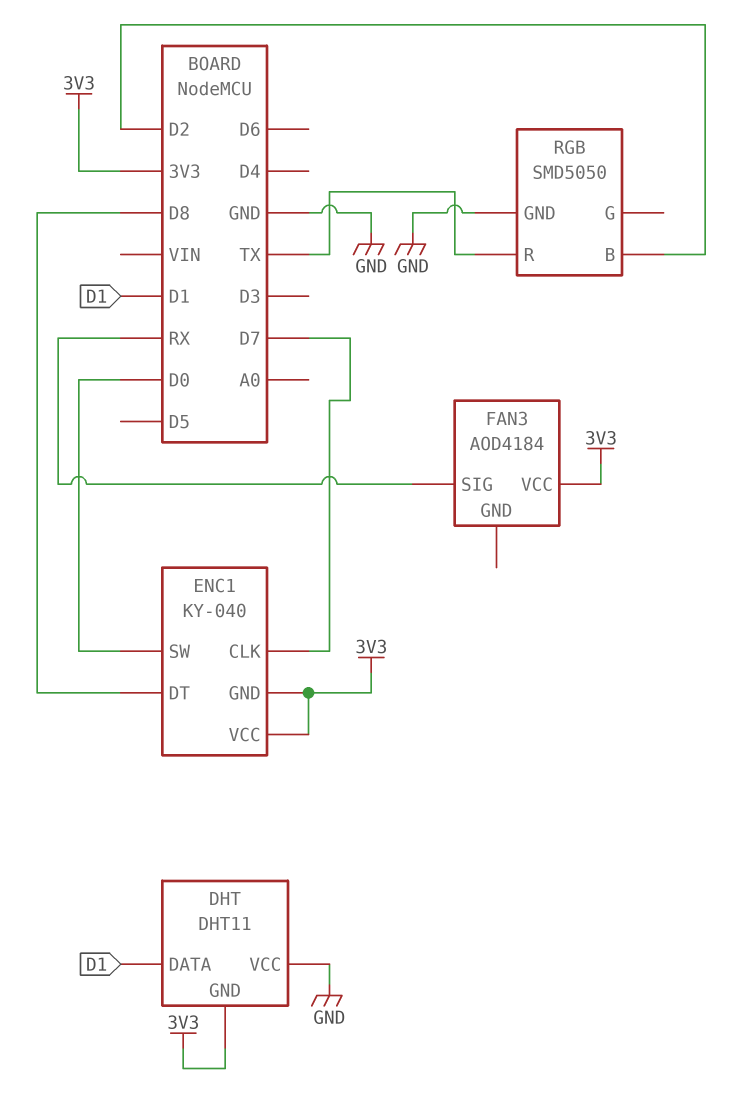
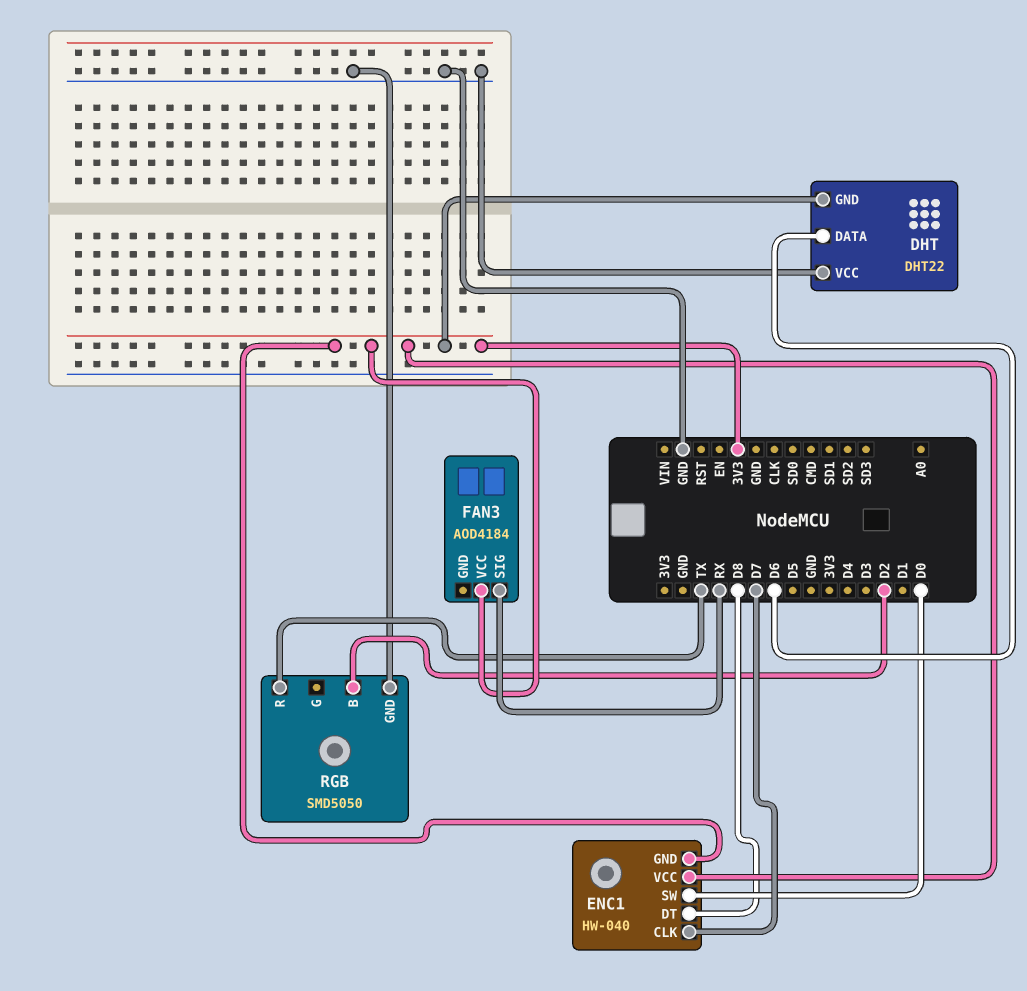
DHT: DHT11 -> DHT22
DHT pin DATA: D1 -> D6
ENC1: KY-040 -> HW-040

